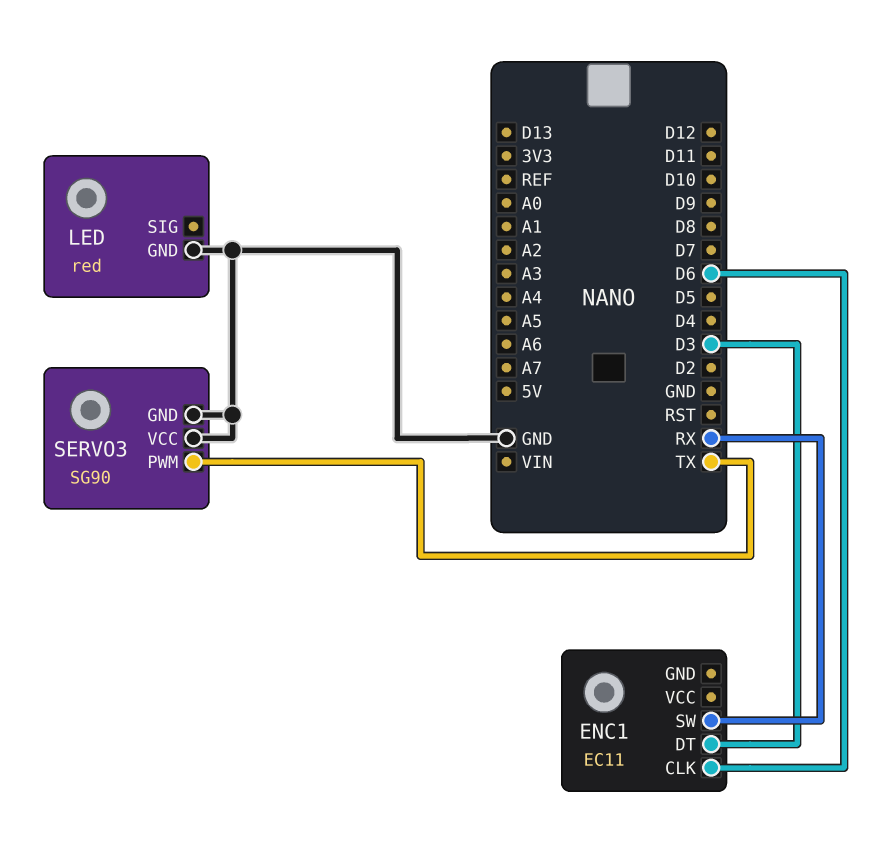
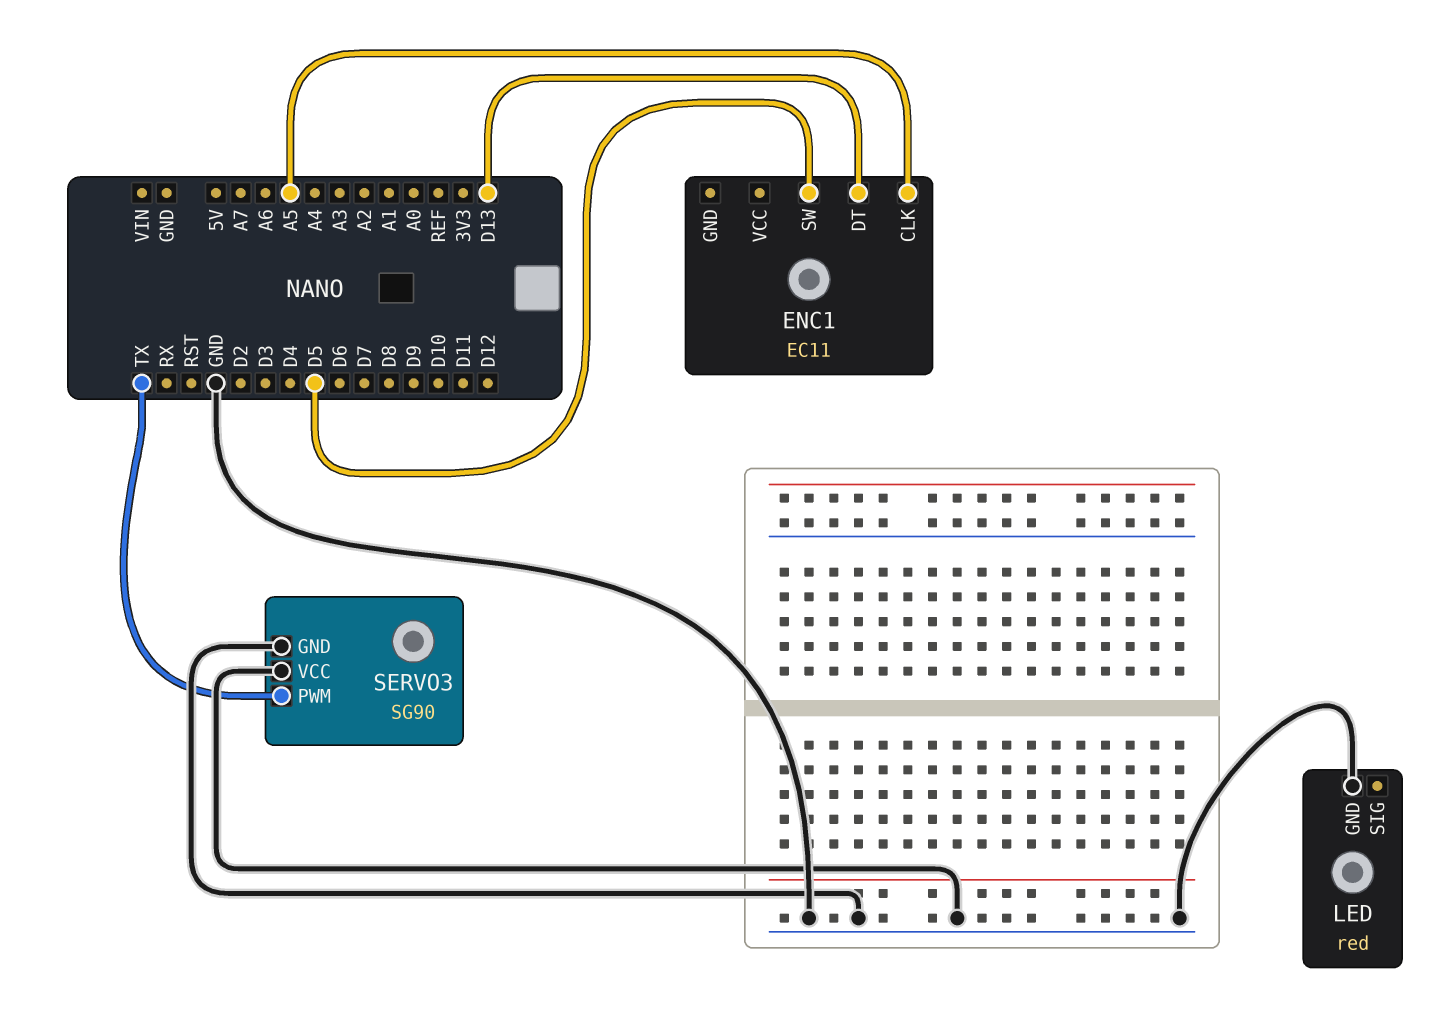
ENC1 pin CLK: D6 -> A5
ENC1 pin DT: D3 -> D13
ENC1 pin SW: RX -> D5

